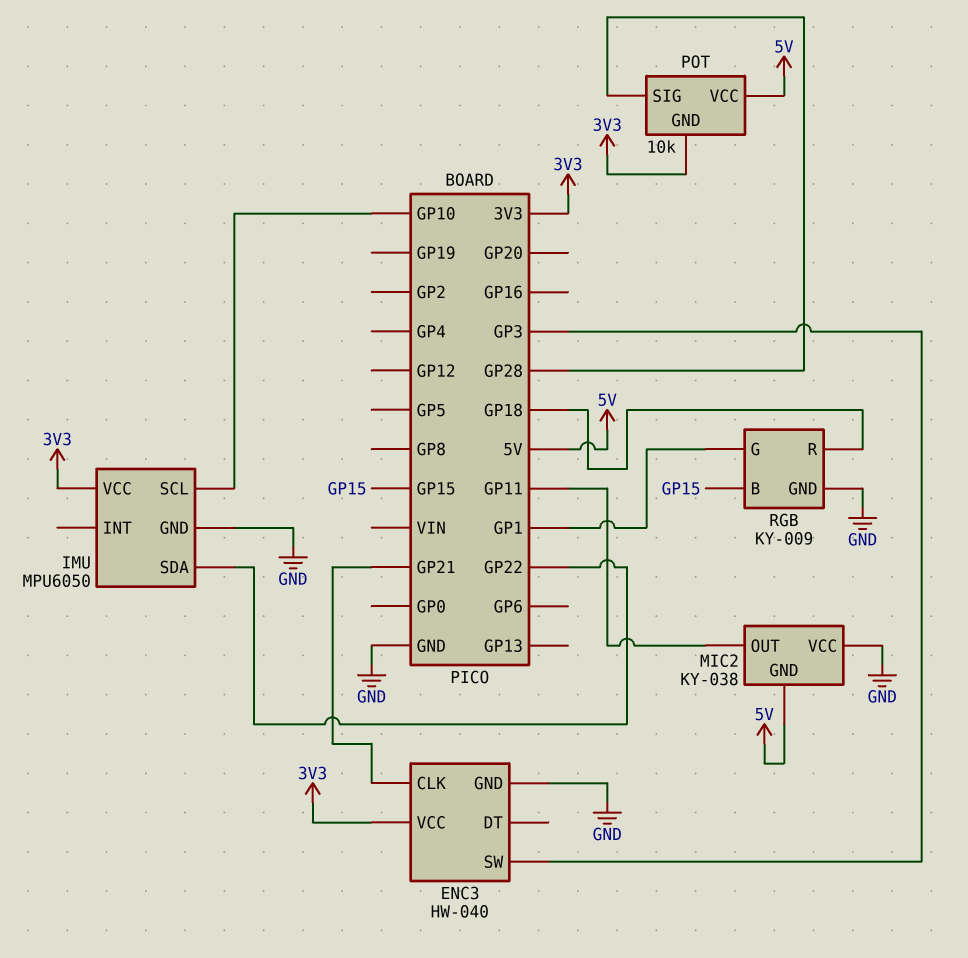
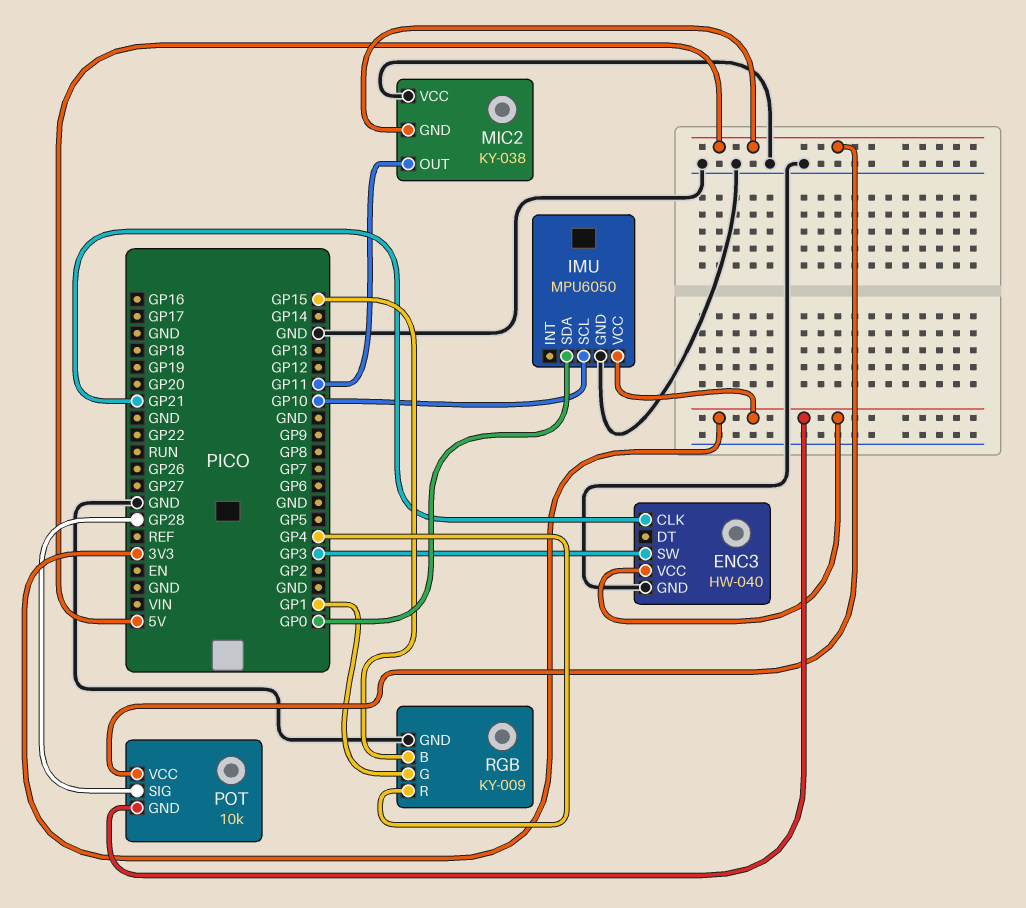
IMU pin SDA: GP22 -> GP0
RGB pin R: GP18 -> GP4

